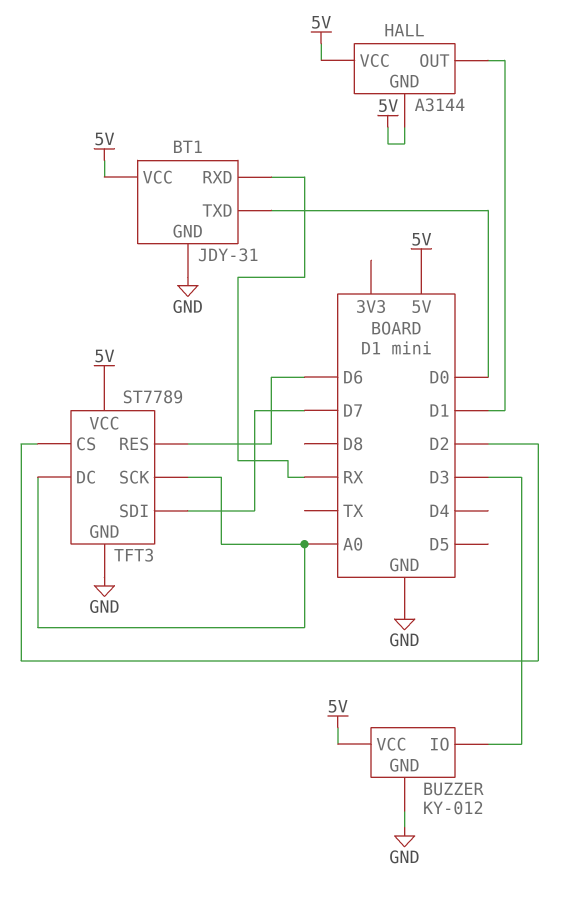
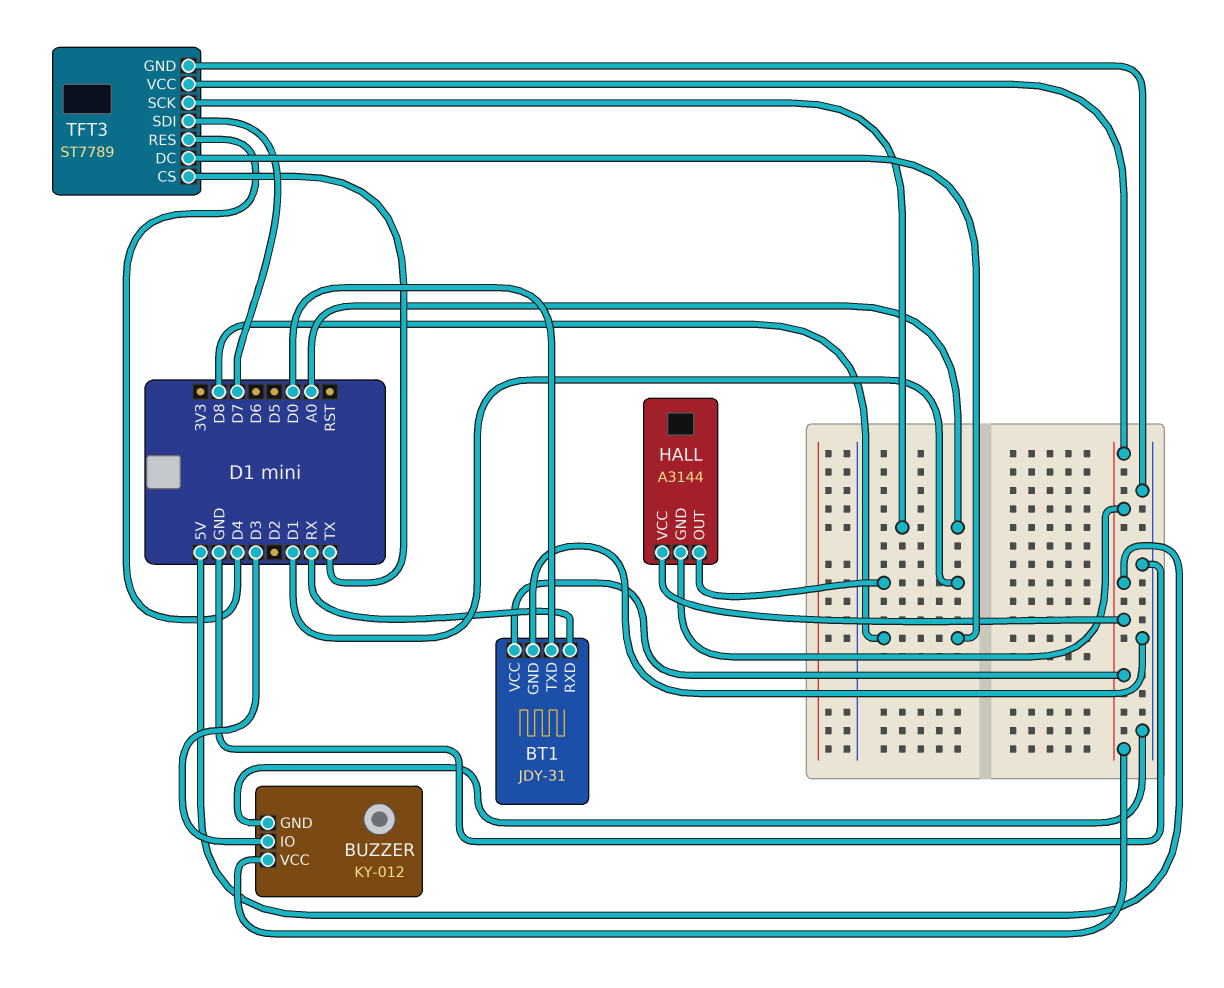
TFT3 pin CS: D2 -> TX
TFT3 pin DC: A0 -> D8
TFT3 pin RES: D6 -> D4

